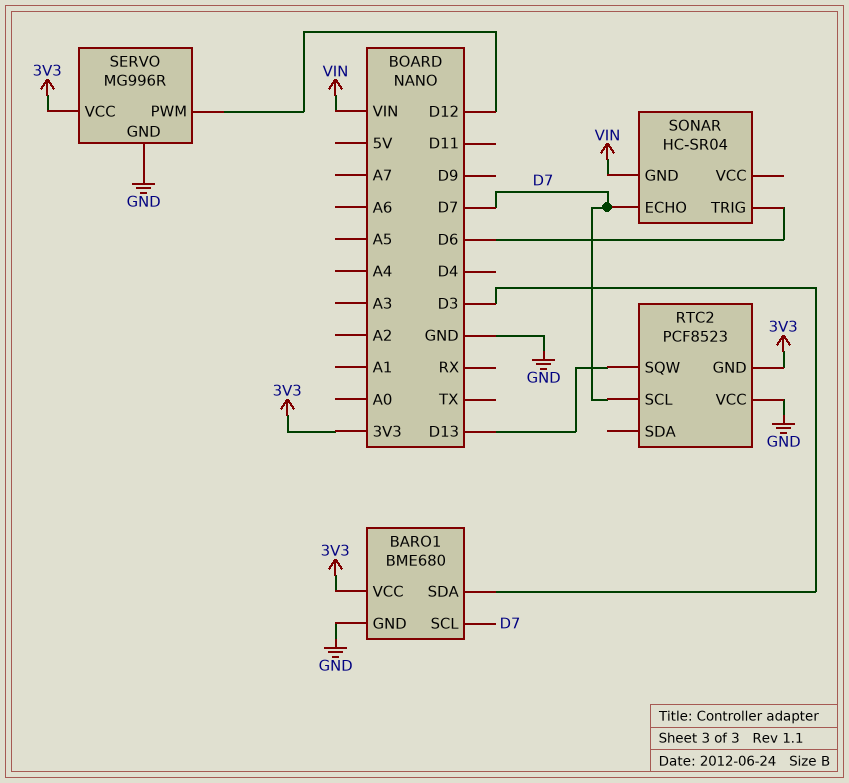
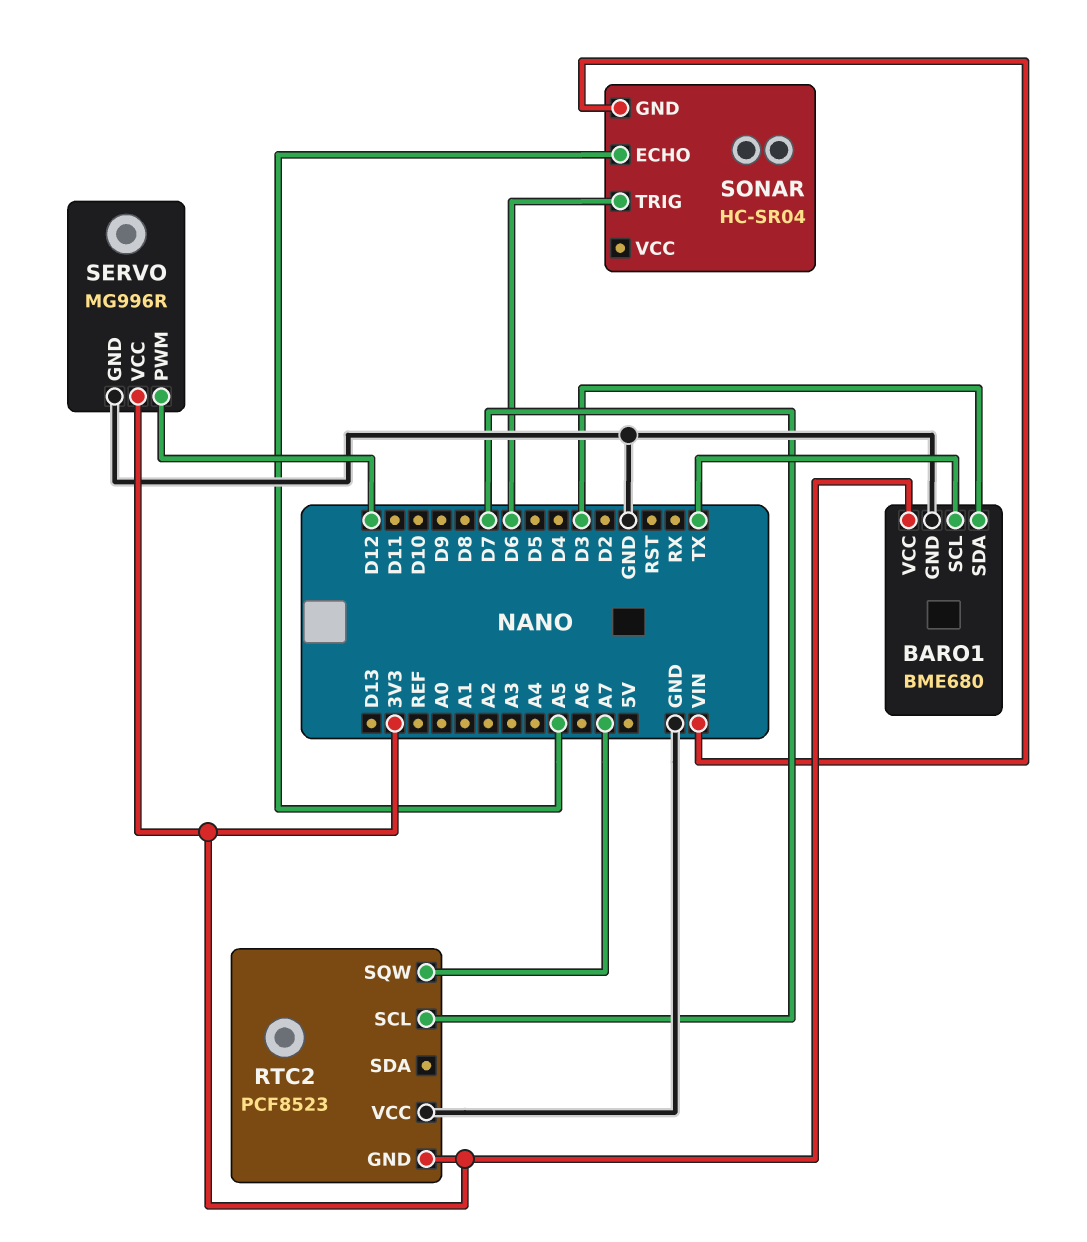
BARO1 pin SCL: D7 -> TX
RTC2 pin SQW: D13 -> A7
SONAR pin ECHO: D7 -> A5

